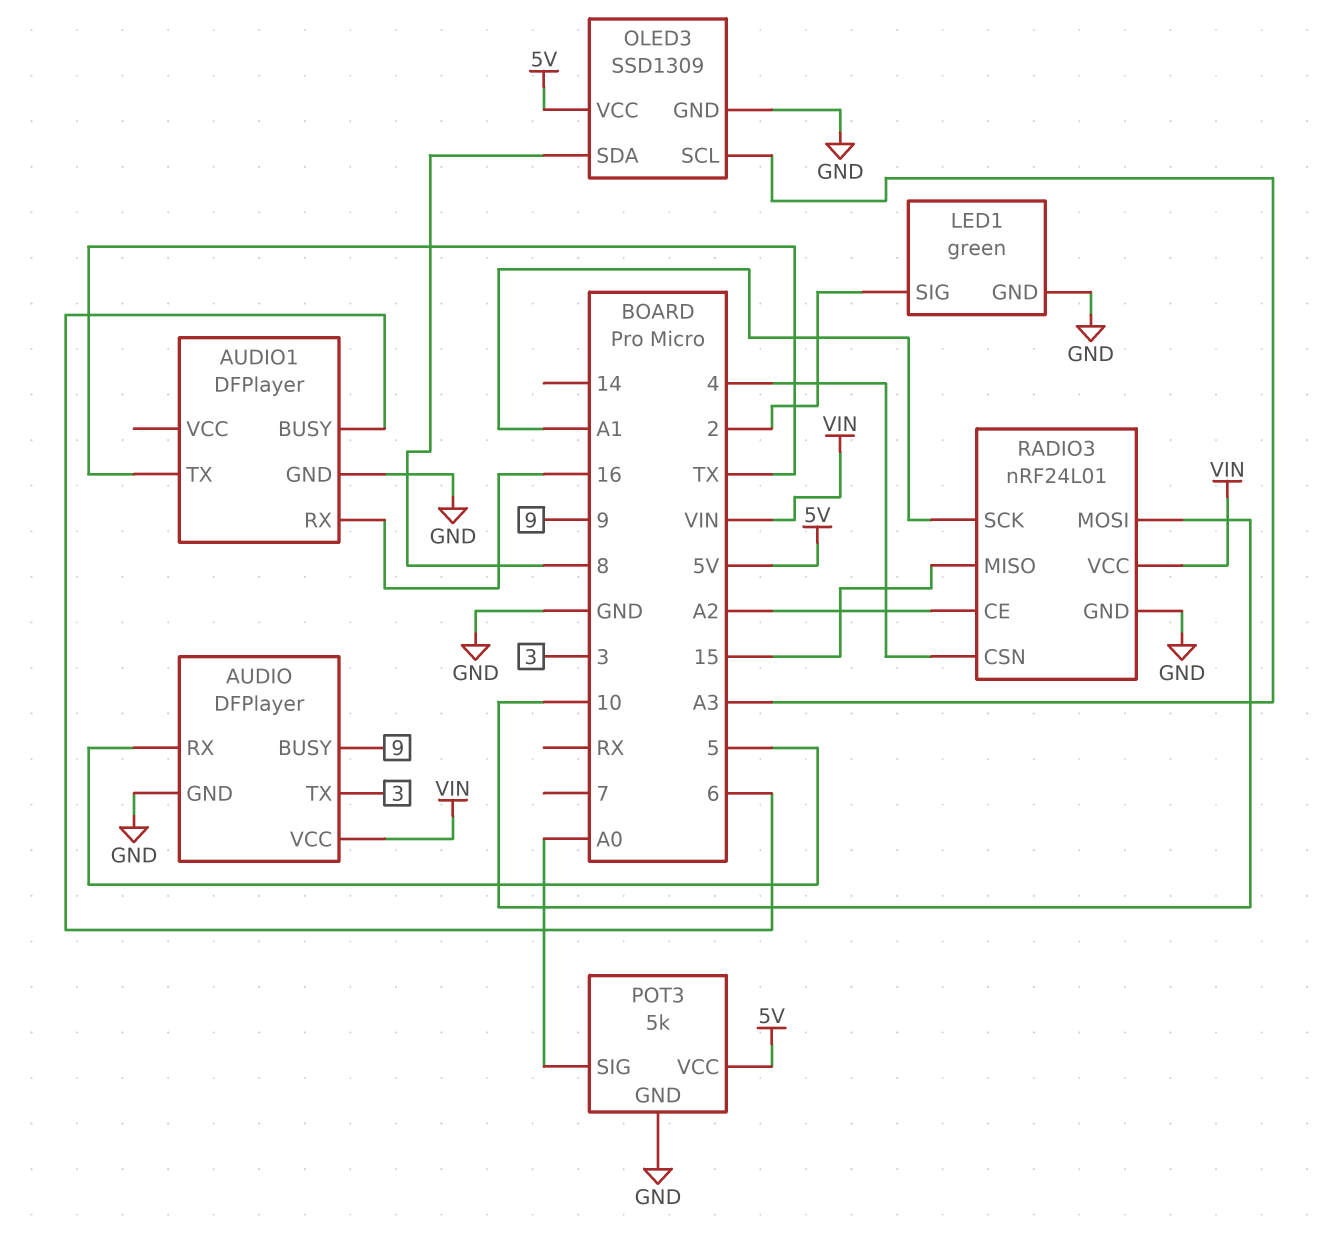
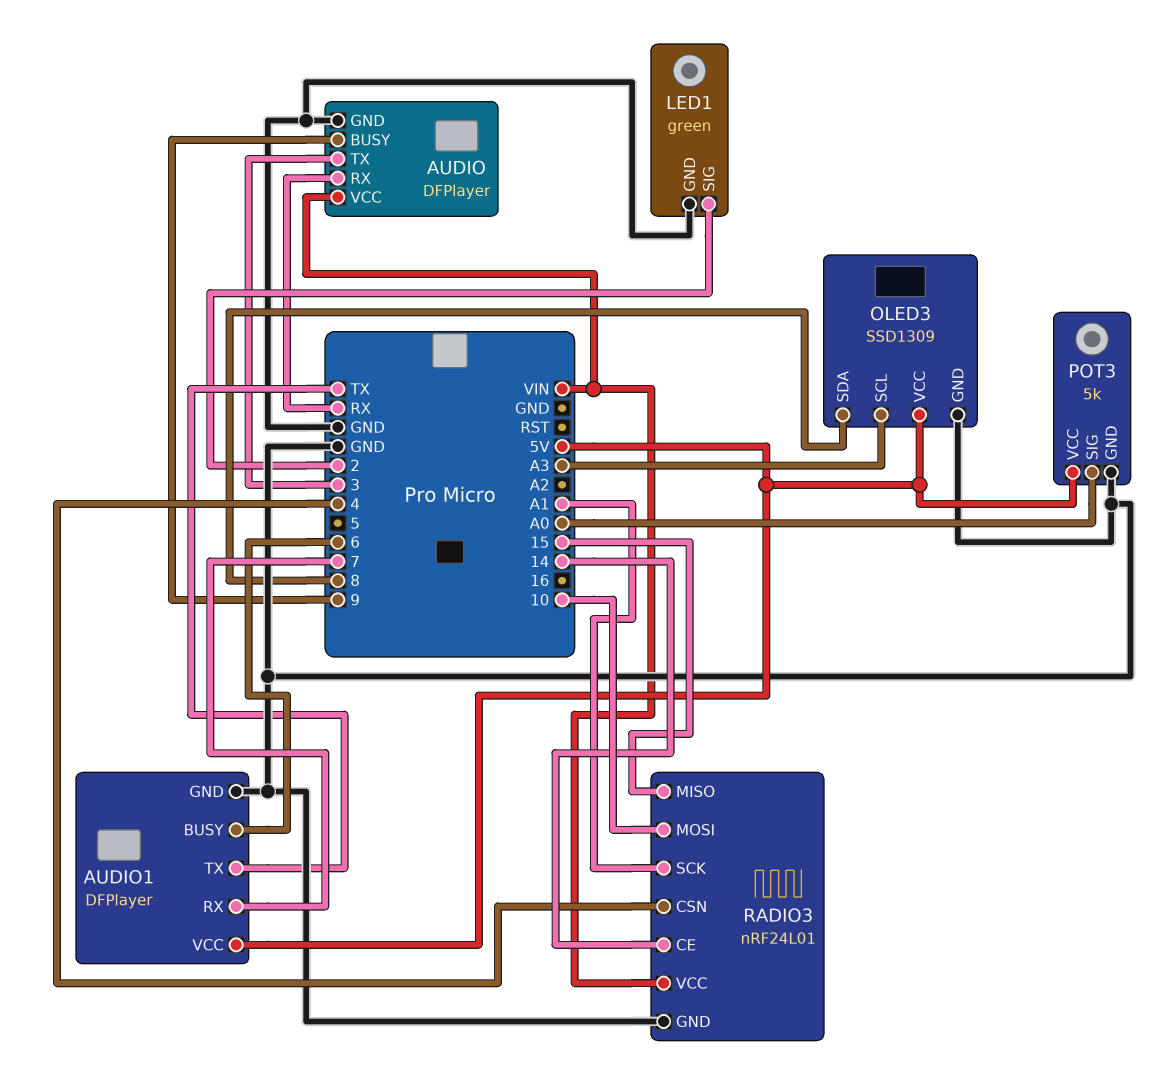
AUDIO pin RX: 5 -> RX
AUDIO1 pin RX: 16 -> 7
AUDIO1 pin VCC: none -> 5V
RADIO3 pin CE: A2 -> 14

